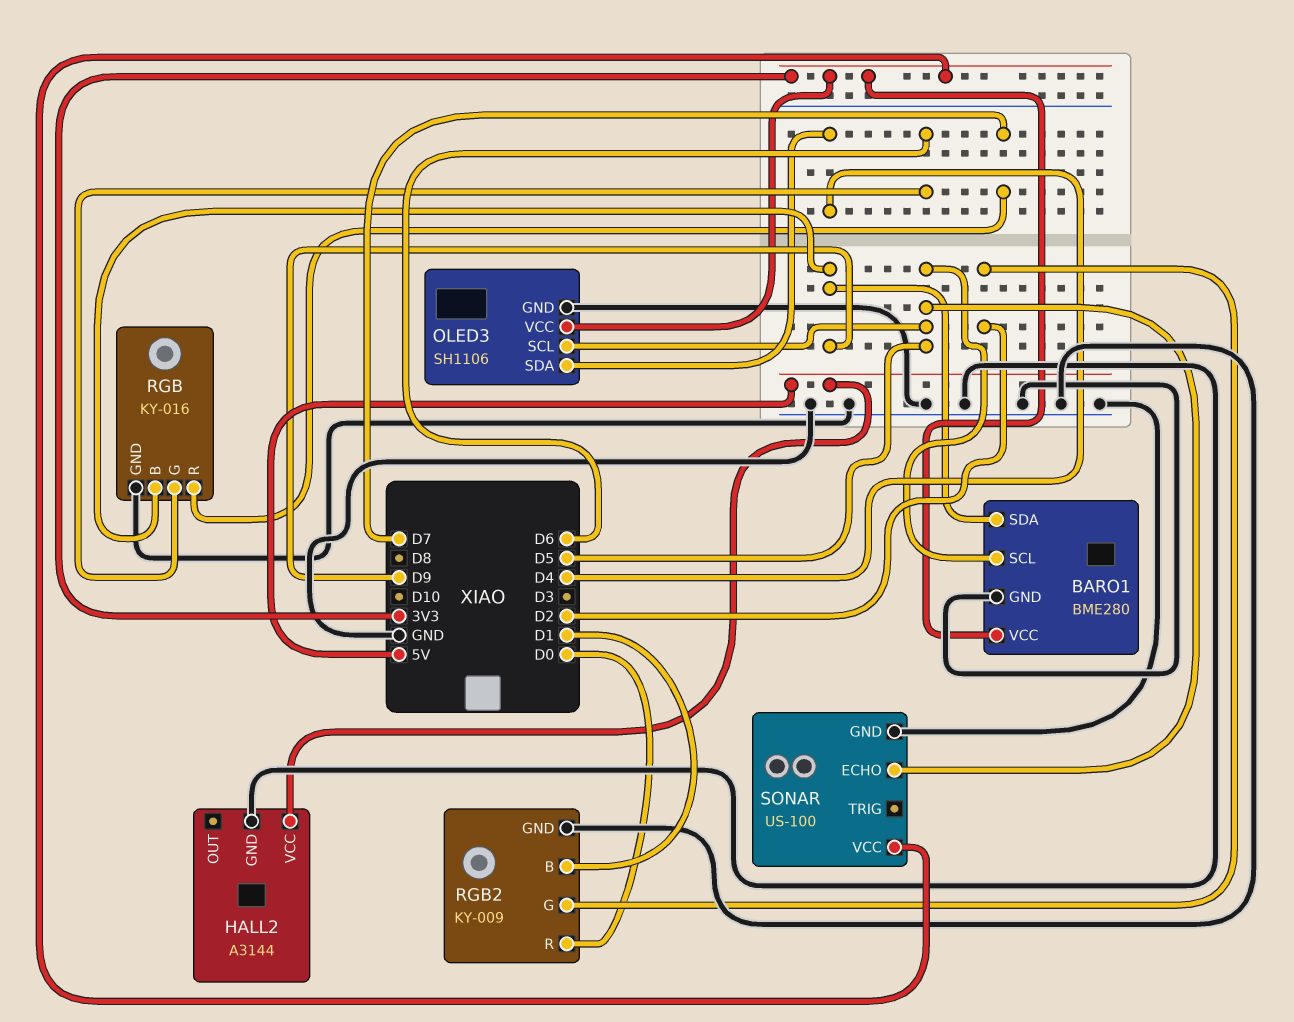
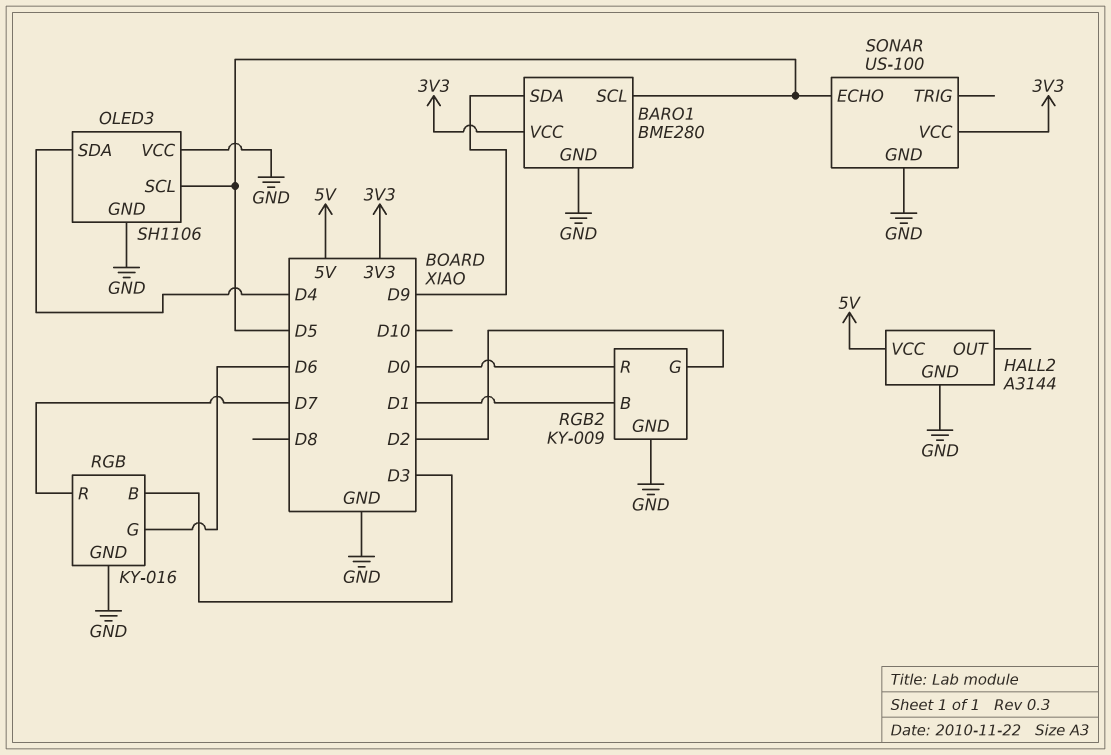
OLED3 pin VCC: 3V3 -> GND
RGB pin B: D9 -> D3

